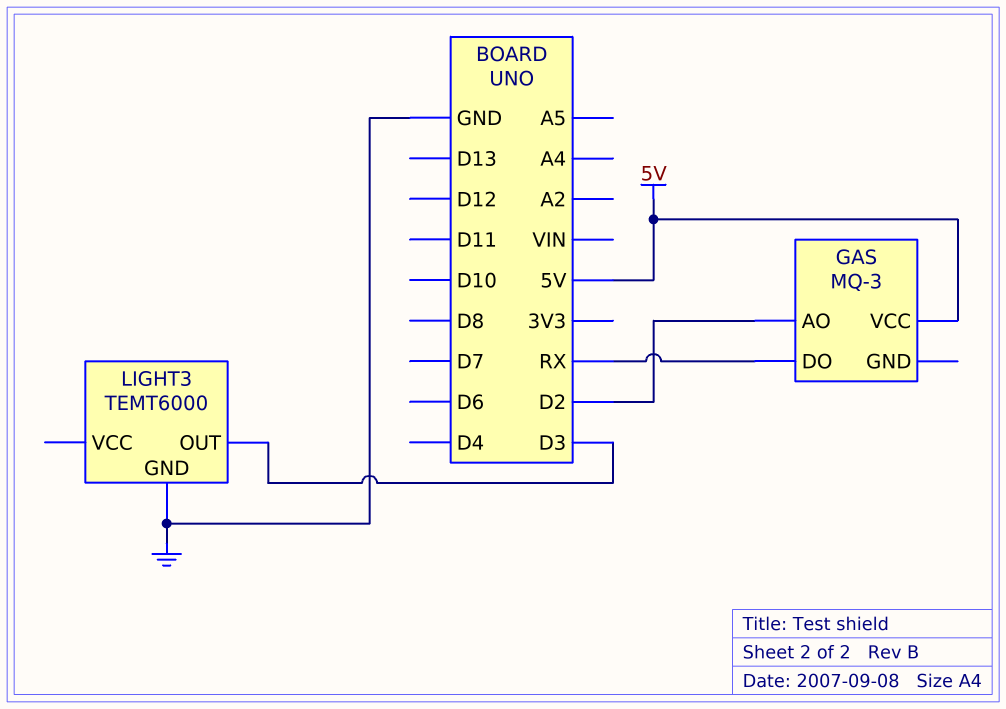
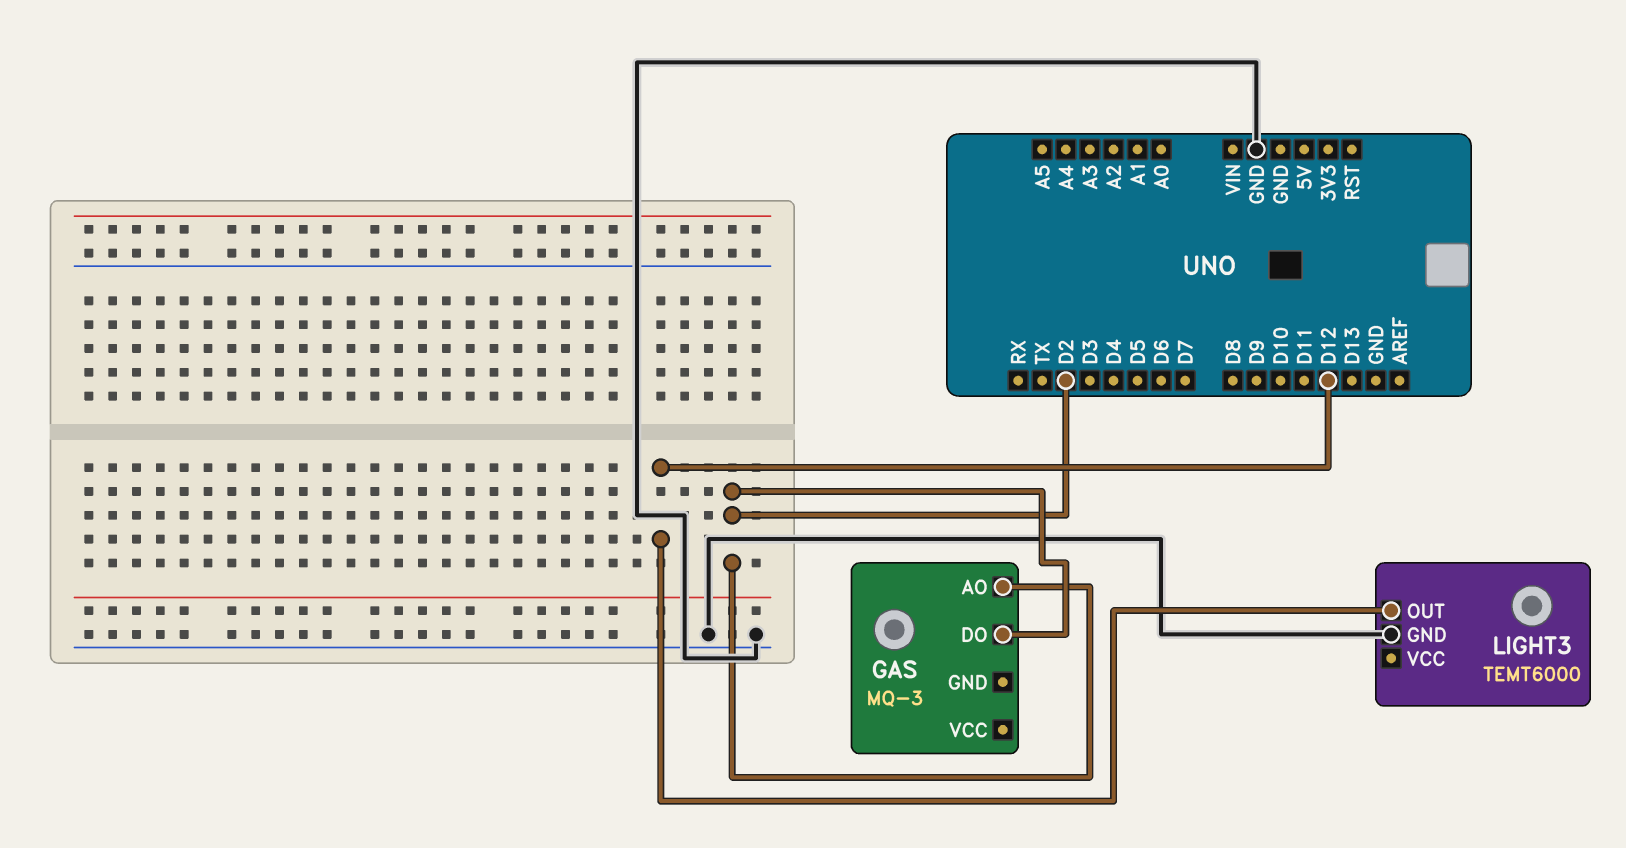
GAS pin DO: RX -> D2
GAS pin VCC: 5V -> none
LIGHT3 pin OUT: D3 -> D12

